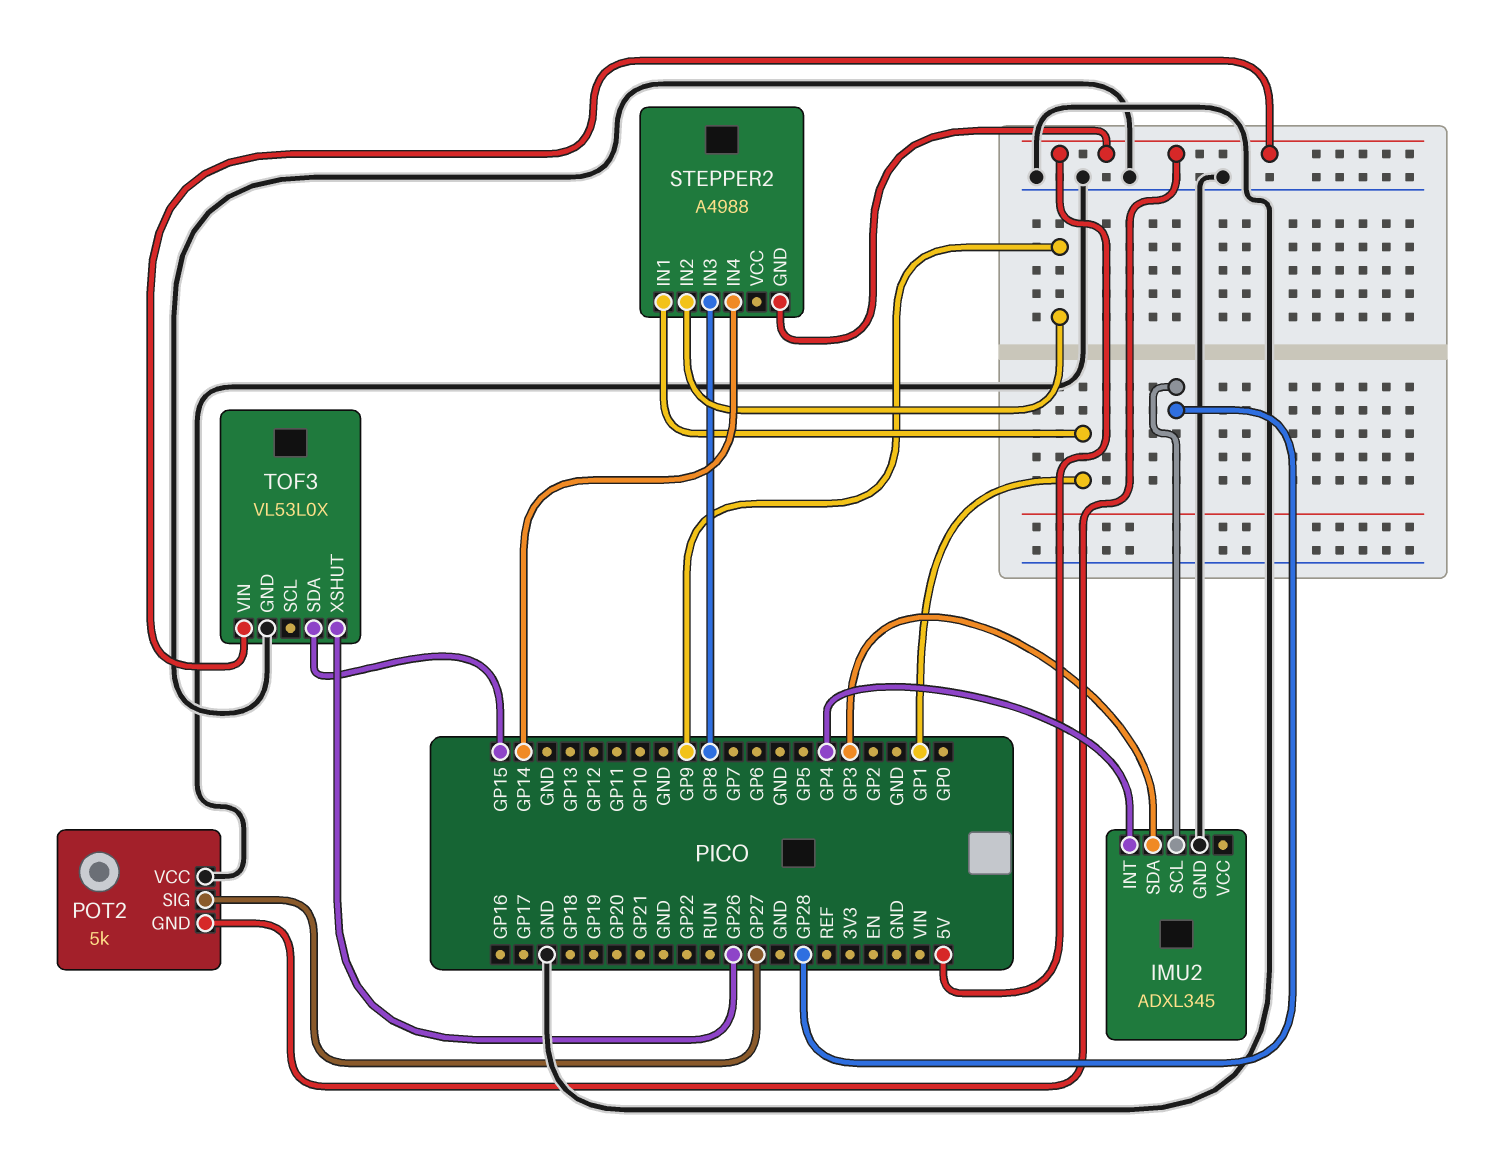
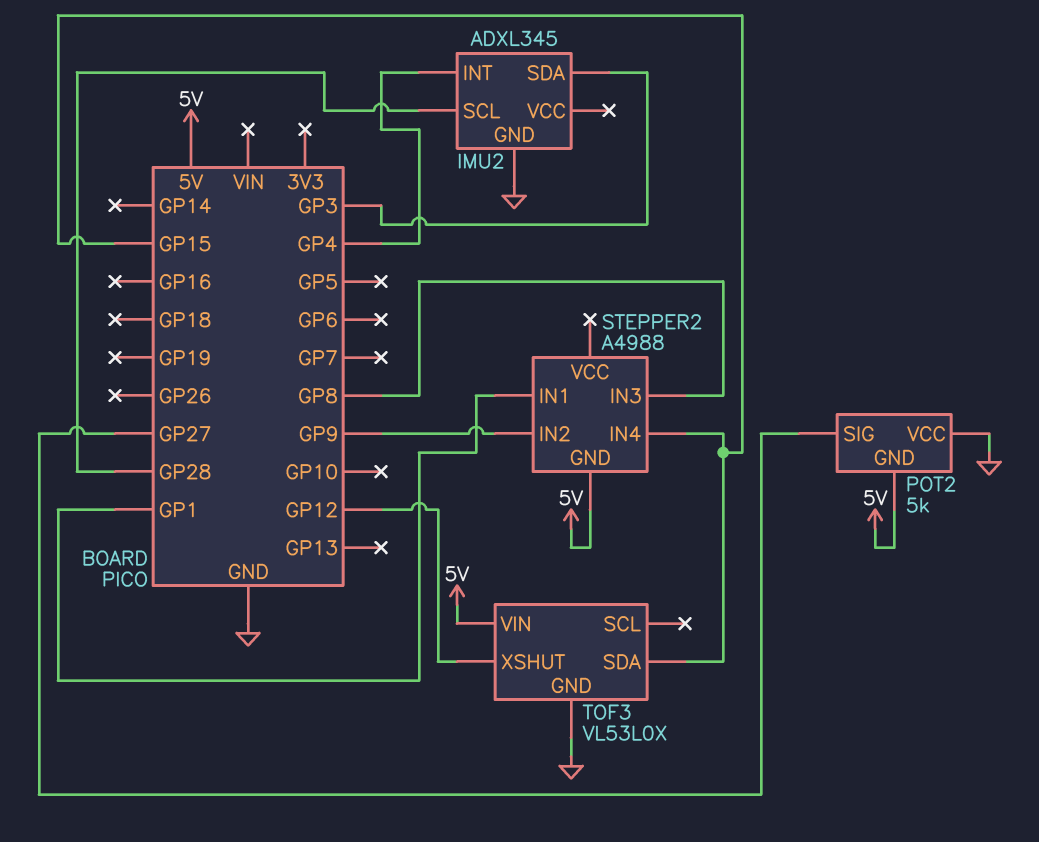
STEPPER2 pin IN4: GP14 -> GP15
TOF3 pin XSHUT: GP26 -> GP12

